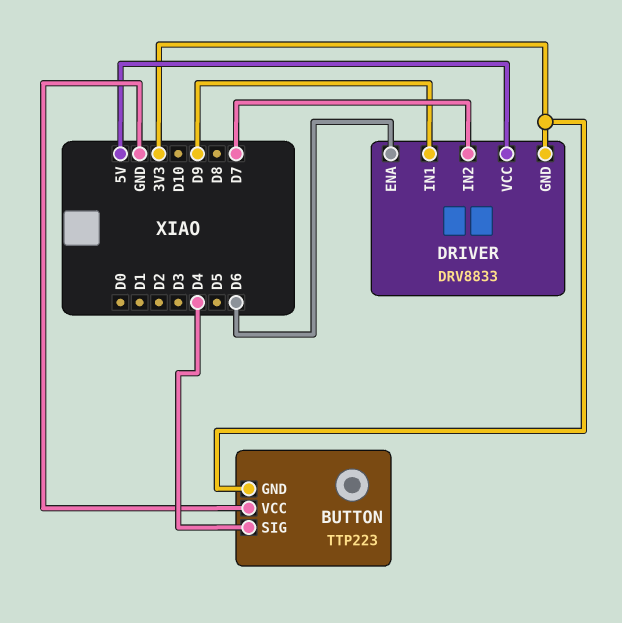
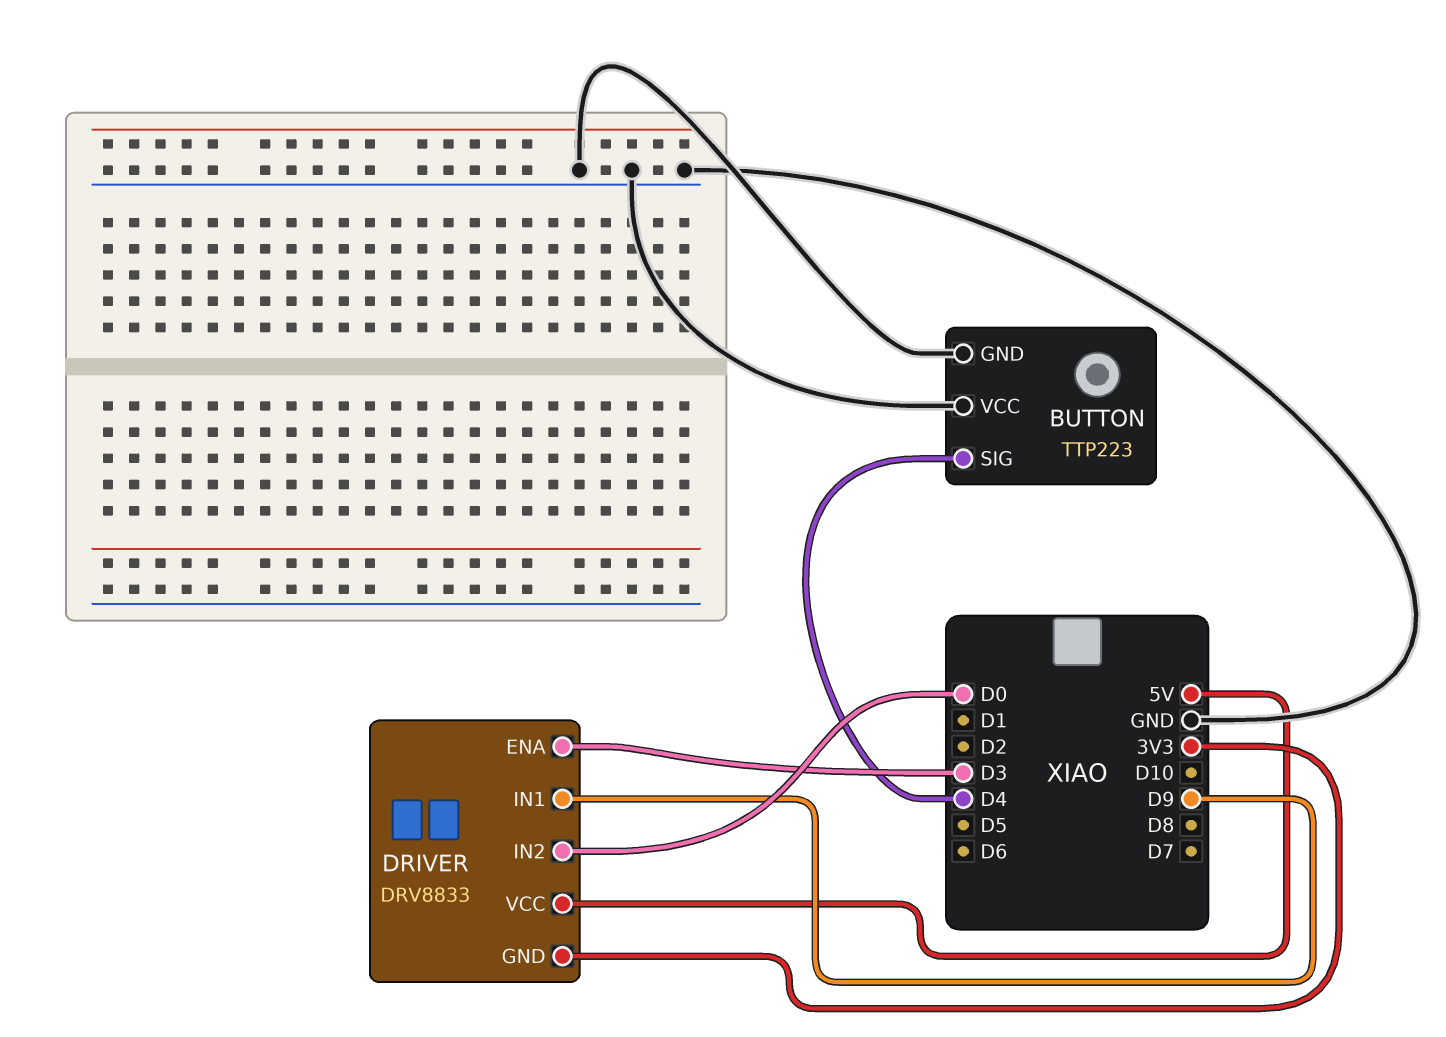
BUTTON pin GND: 3V3 -> GND
DRIVER pin ENA: D6 -> D3
DRIVER pin IN2: D7 -> D0

